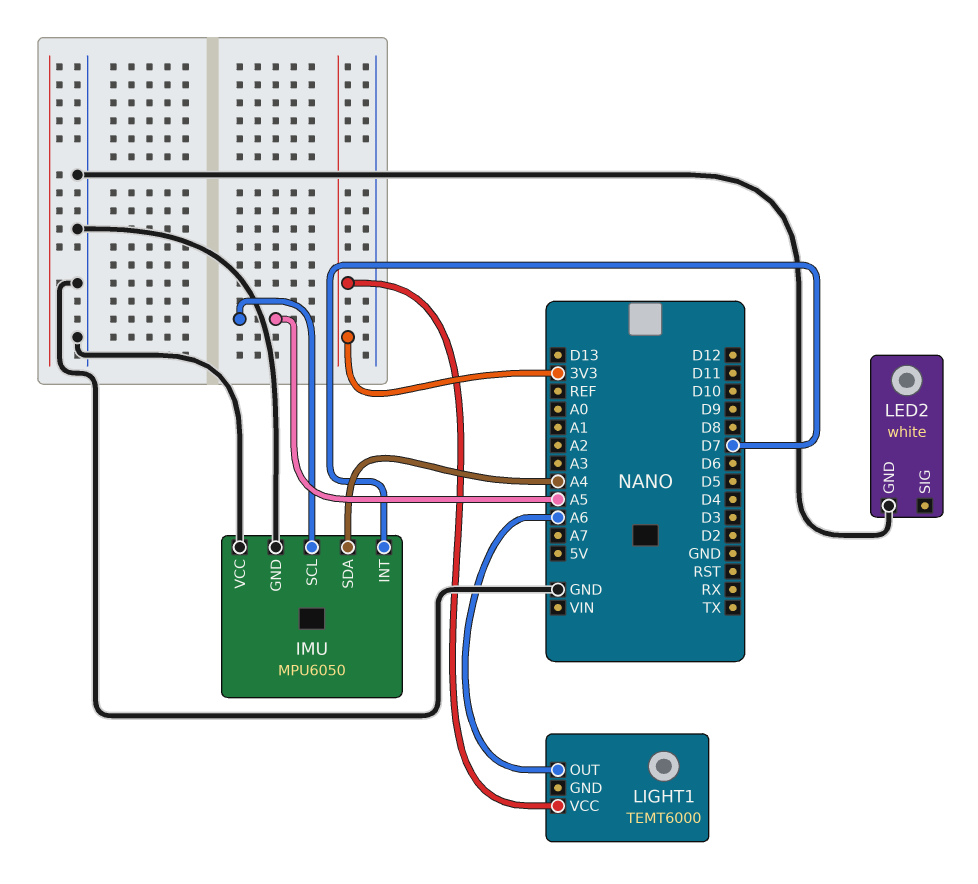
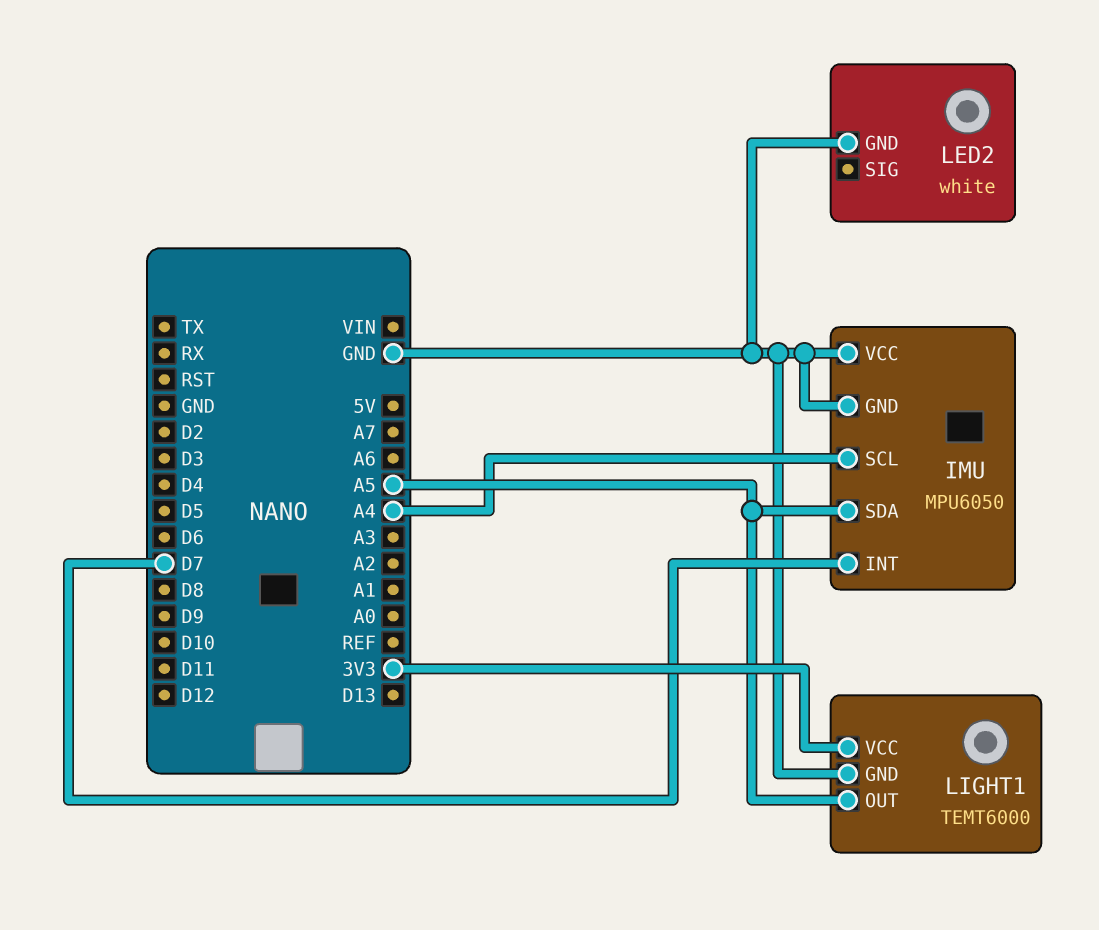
IMU pin SCL: A5 -> A4
IMU pin SDA: A4 -> A5
LIGHT1 pin GND: none -> GND
LIGHT1 pin OUT: A6 -> A5

